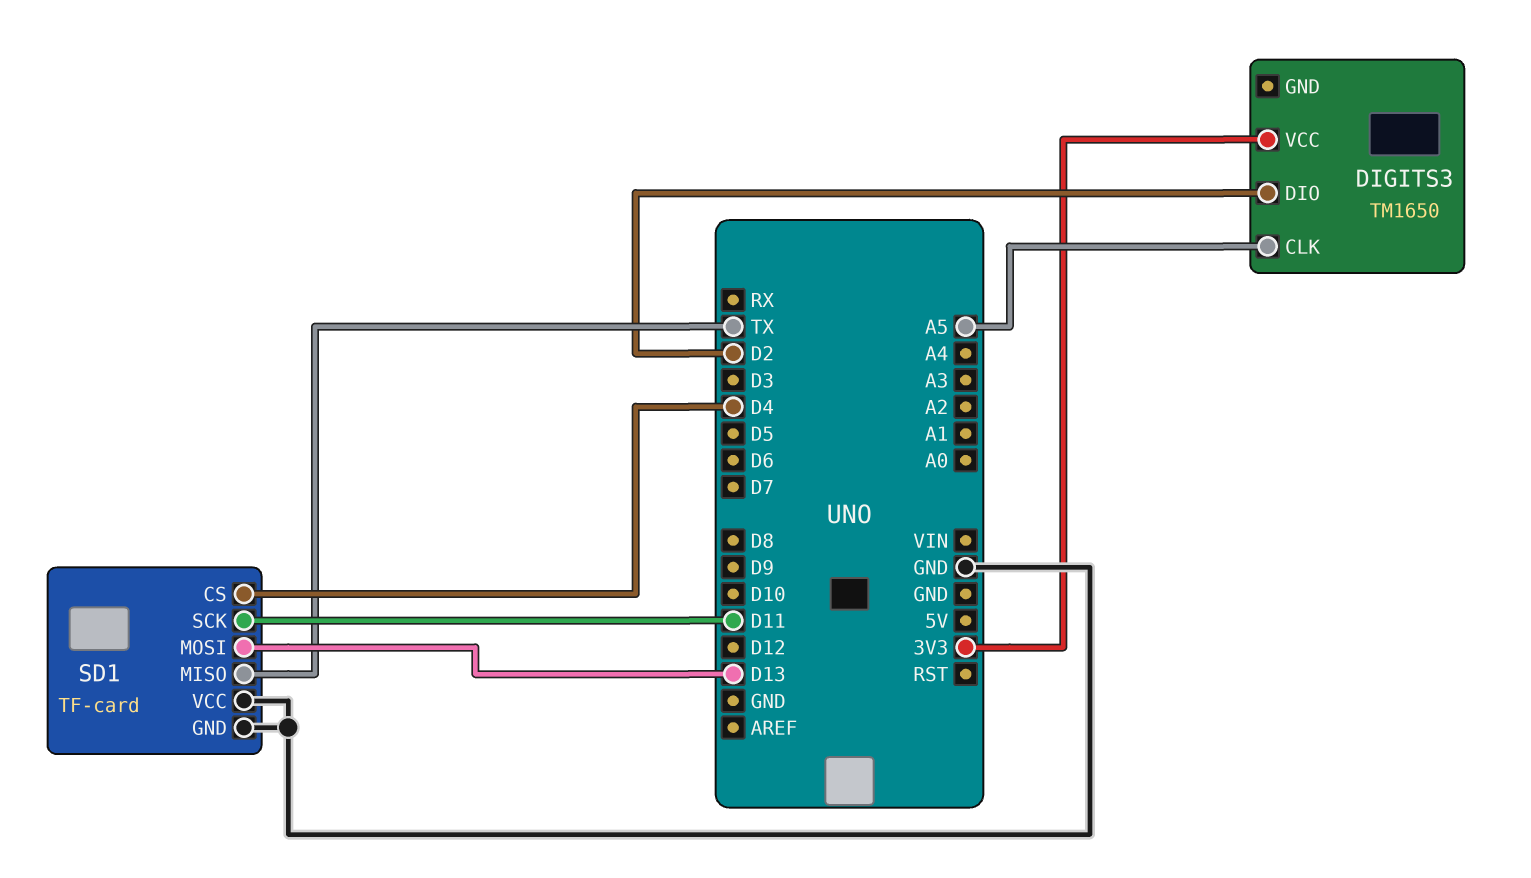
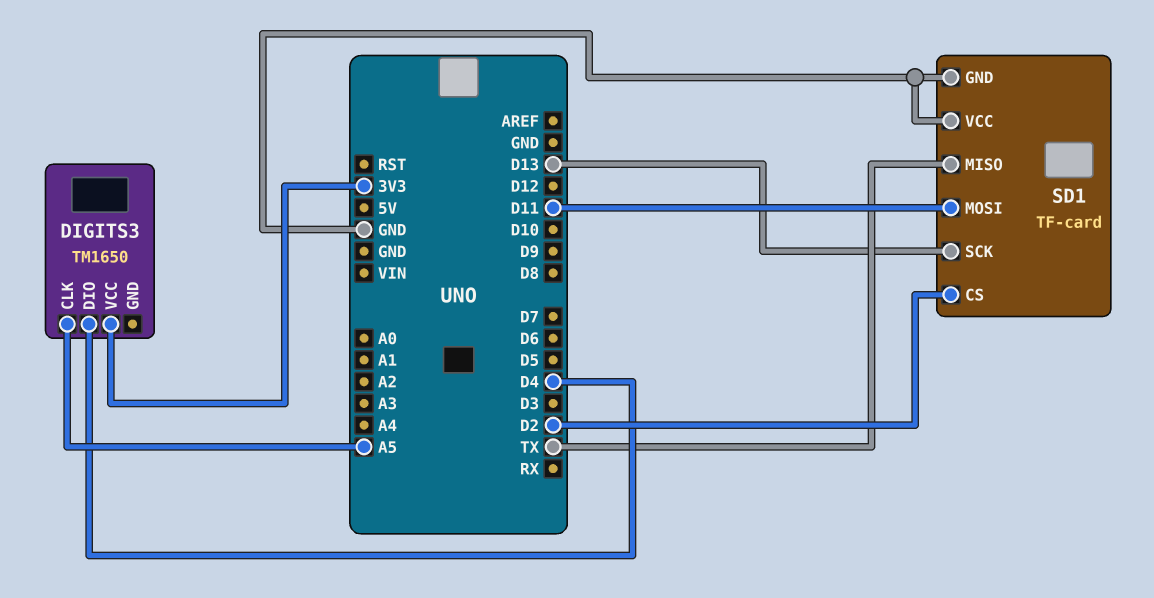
DIGITS3 pin DIO: D2 -> D4
SD1 pin CS: D4 -> D2
SD1 pin MOSI: D13 -> D11
SD1 pin SCK: D11 -> D13

